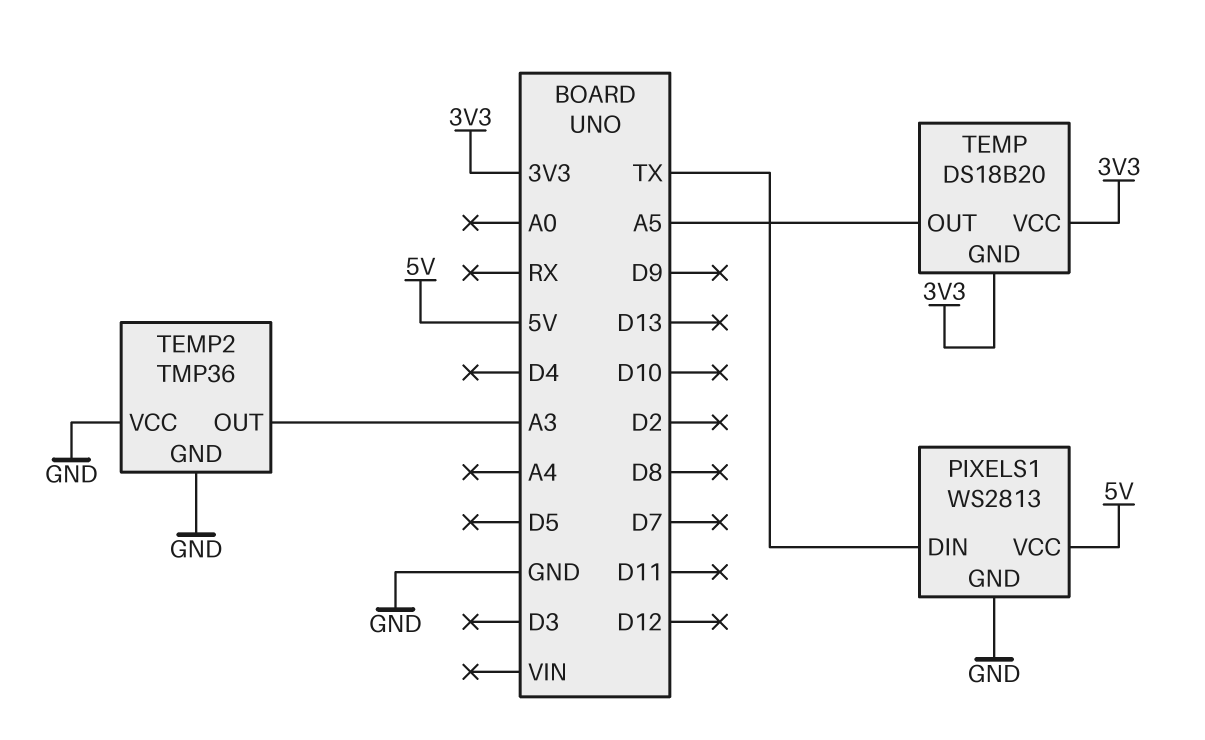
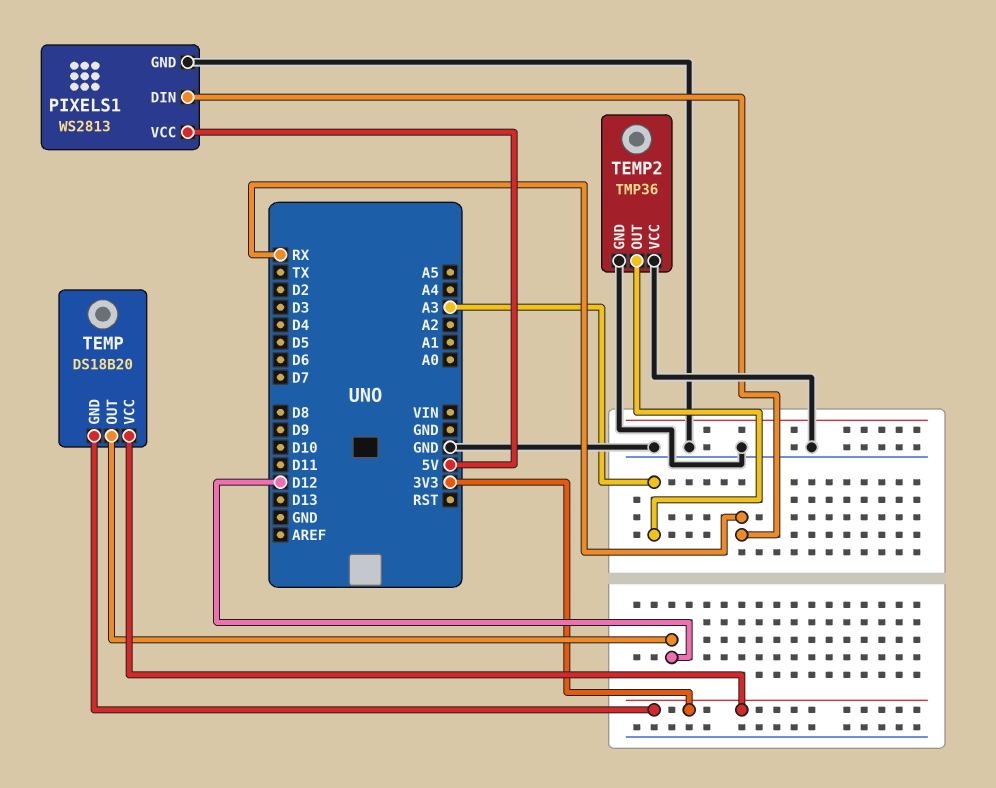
PIXELS1 pin DIN: TX -> RX
TEMP pin OUT: A5 -> D12

